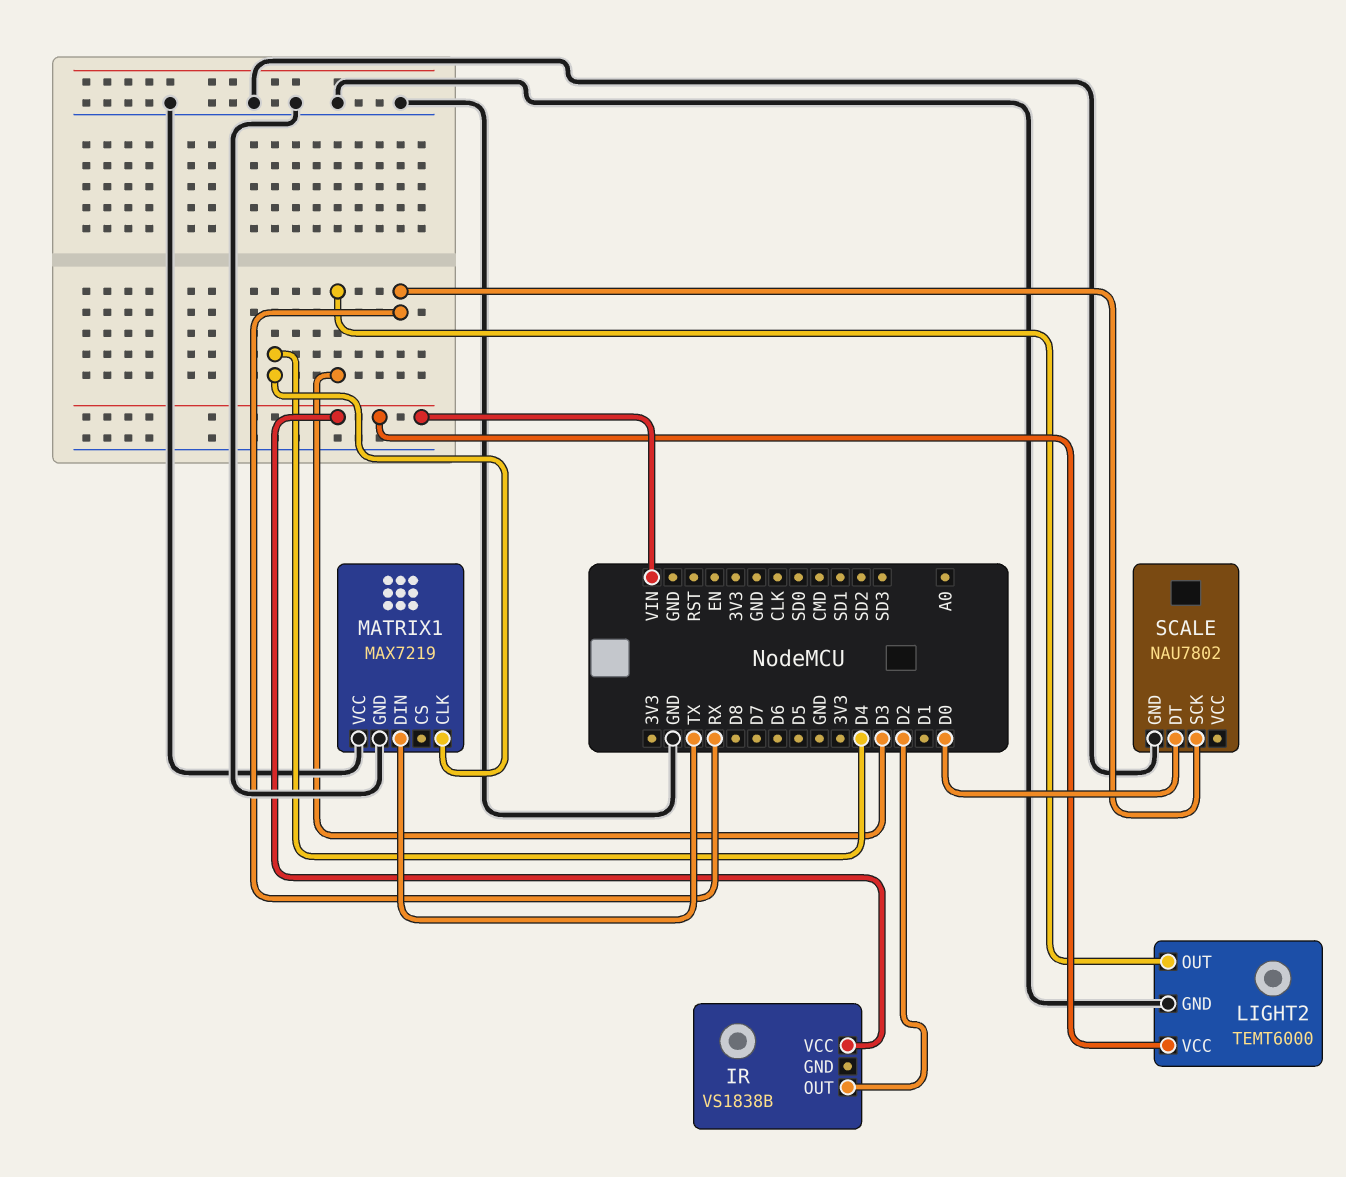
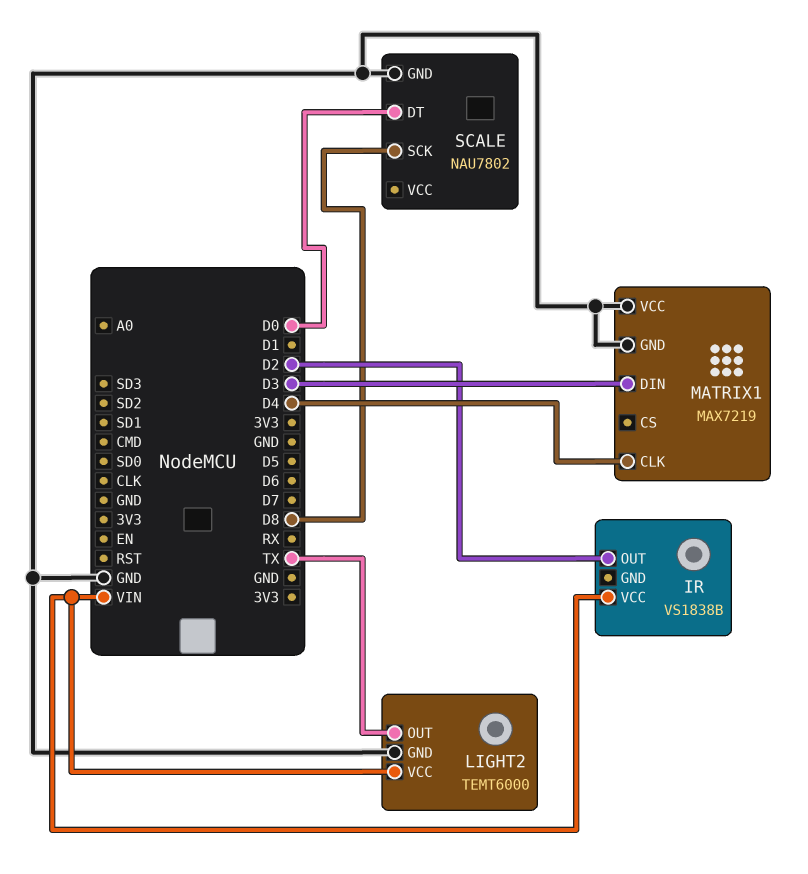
LIGHT2 pin OUT: D3 -> TX
MATRIX1 pin DIN: TX -> D3
SCALE pin SCK: RX -> D8

